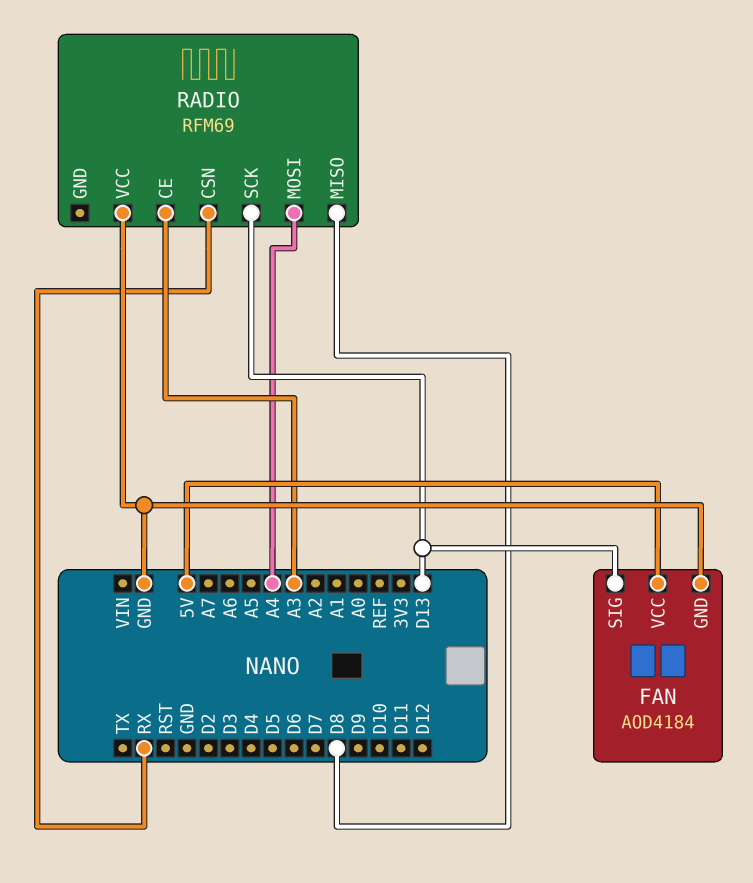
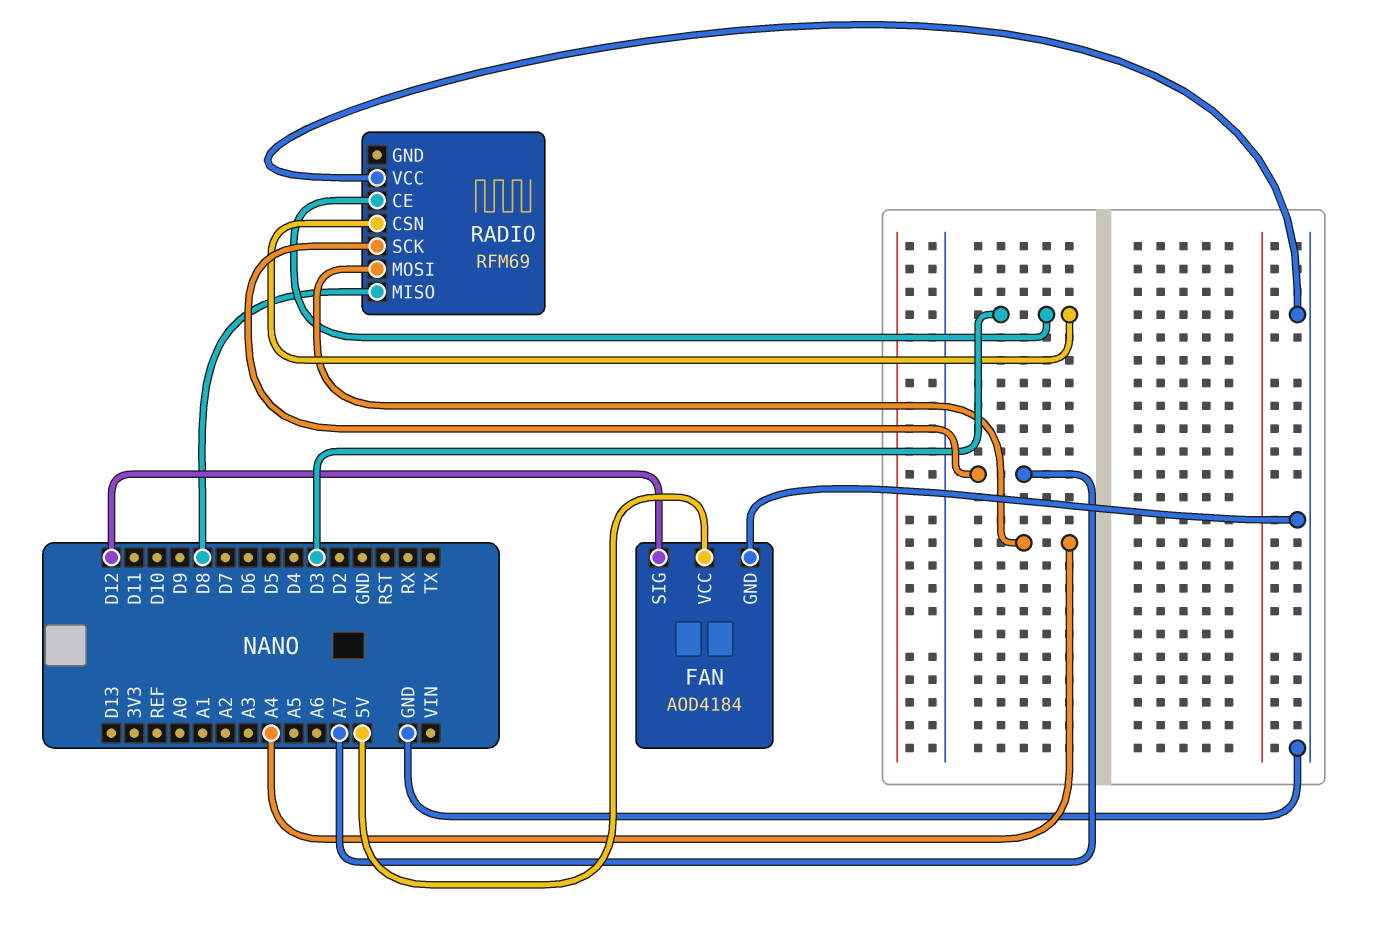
FAN pin SIG: D13 -> D12
RADIO pin CE: A3 -> D3
RADIO pin CSN: RX -> D3
RADIO pin SCK: D13 -> A7

